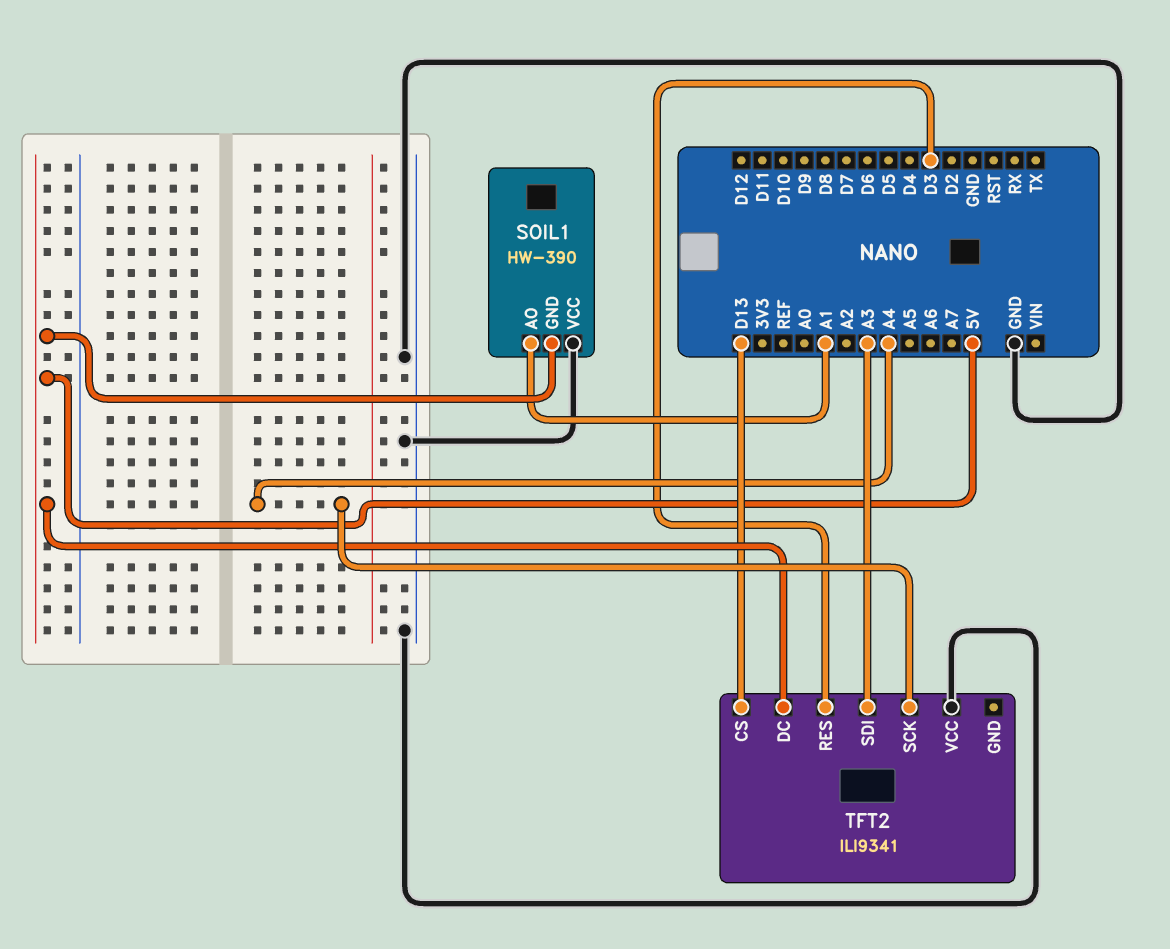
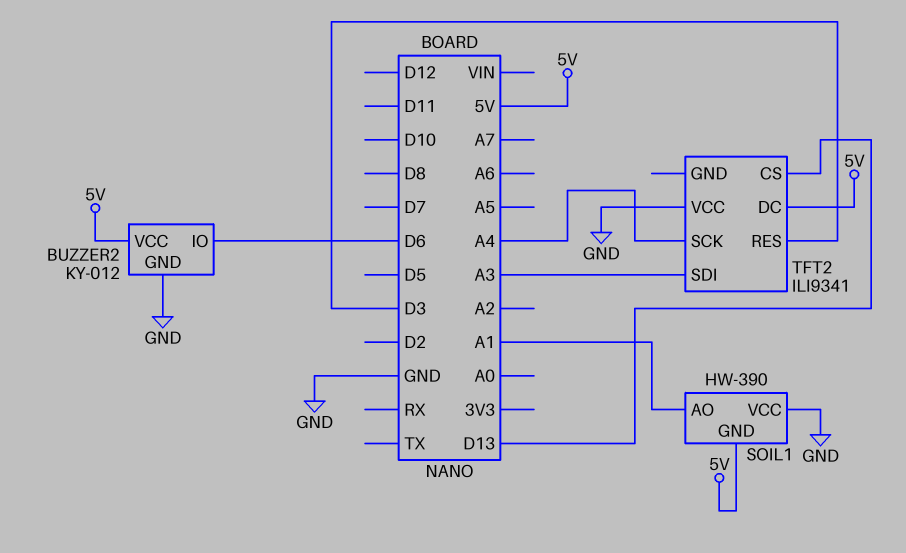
BUZZER2: none -> KY-012
BUZZER2 pin GND: none -> GND
BUZZER2 pin IO: none -> D6
BUZZER2 pin VCC: none -> 5V

